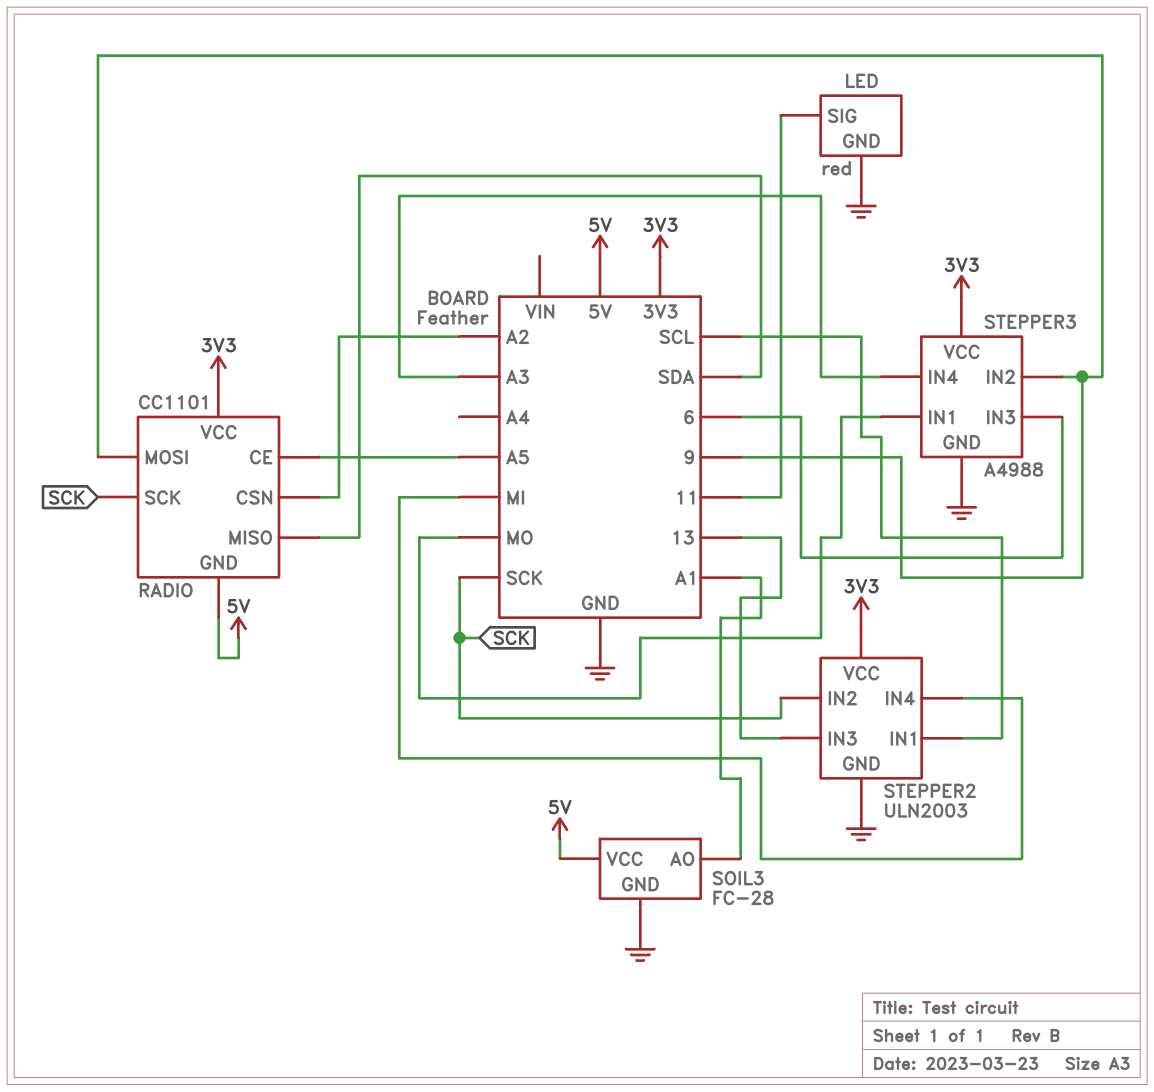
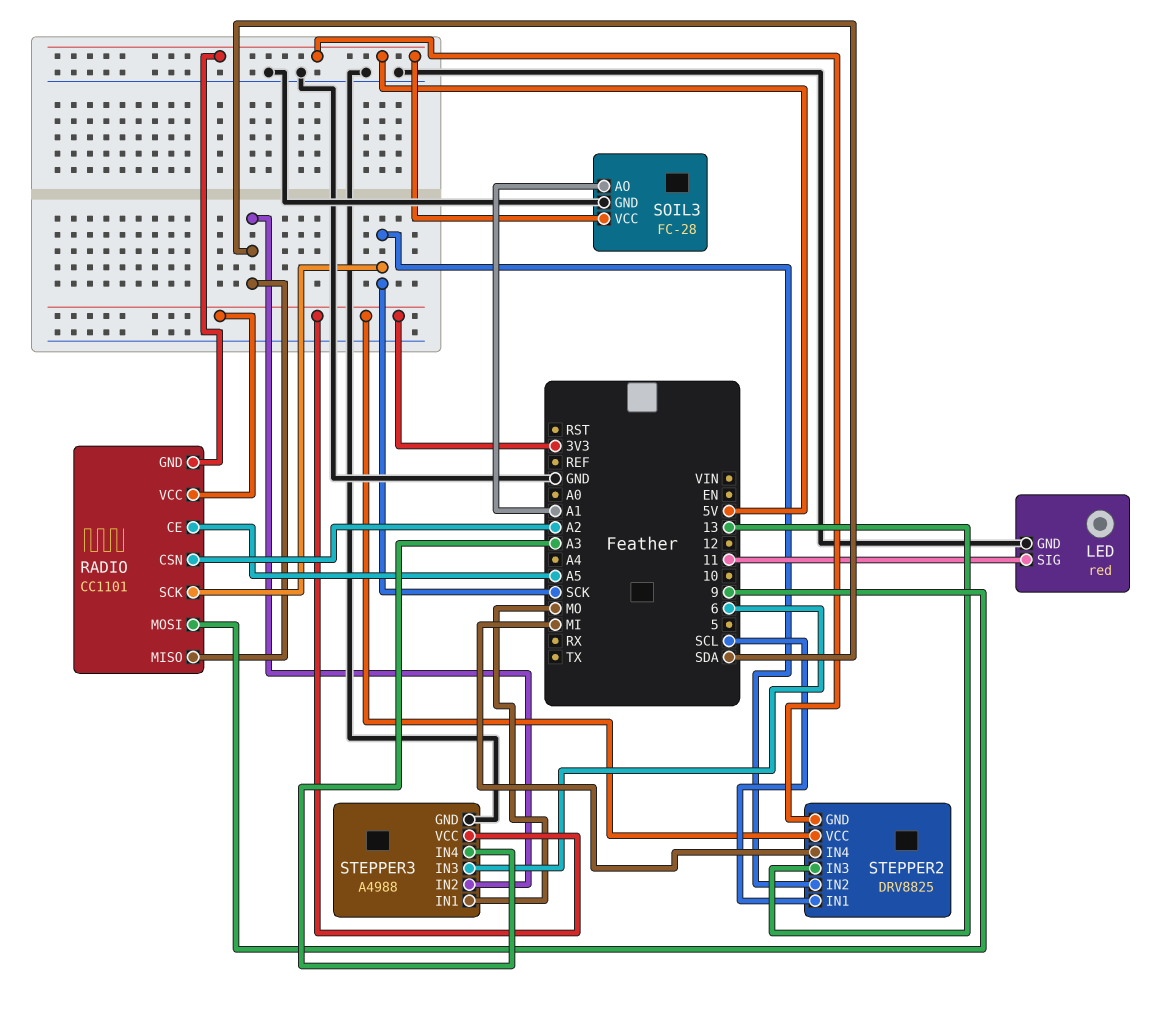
STEPPER2: ULN2003 -> DRV8825
STEPPER2 pin GND: GND -> 5V
STEPPER3 pin IN2: 9 -> SDA

